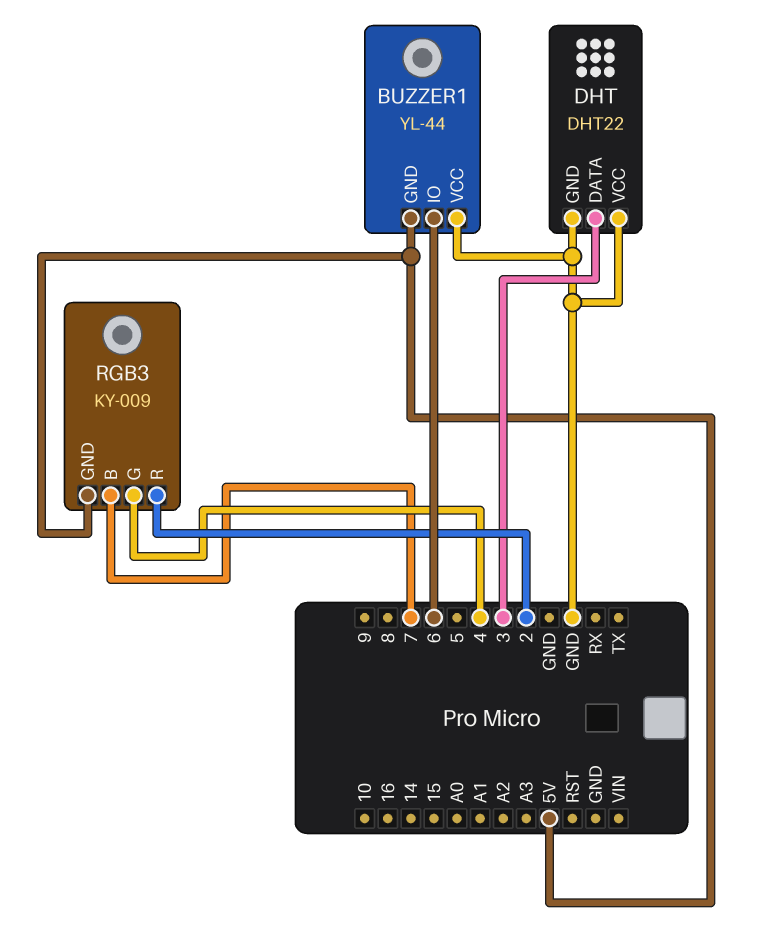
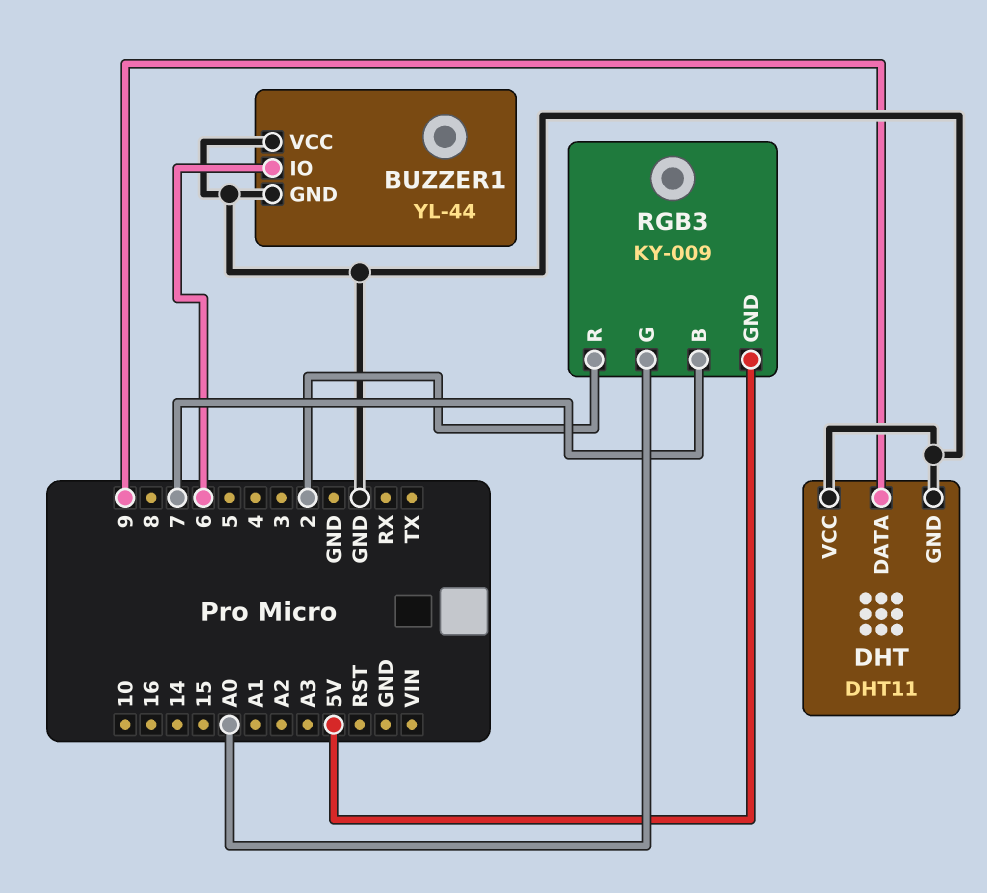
BUZZER1 pin GND: 5V -> GND
DHT: DHT22 -> DHT11
DHT pin DATA: 3 -> 9
RGB3 pin G: 4 -> A0

